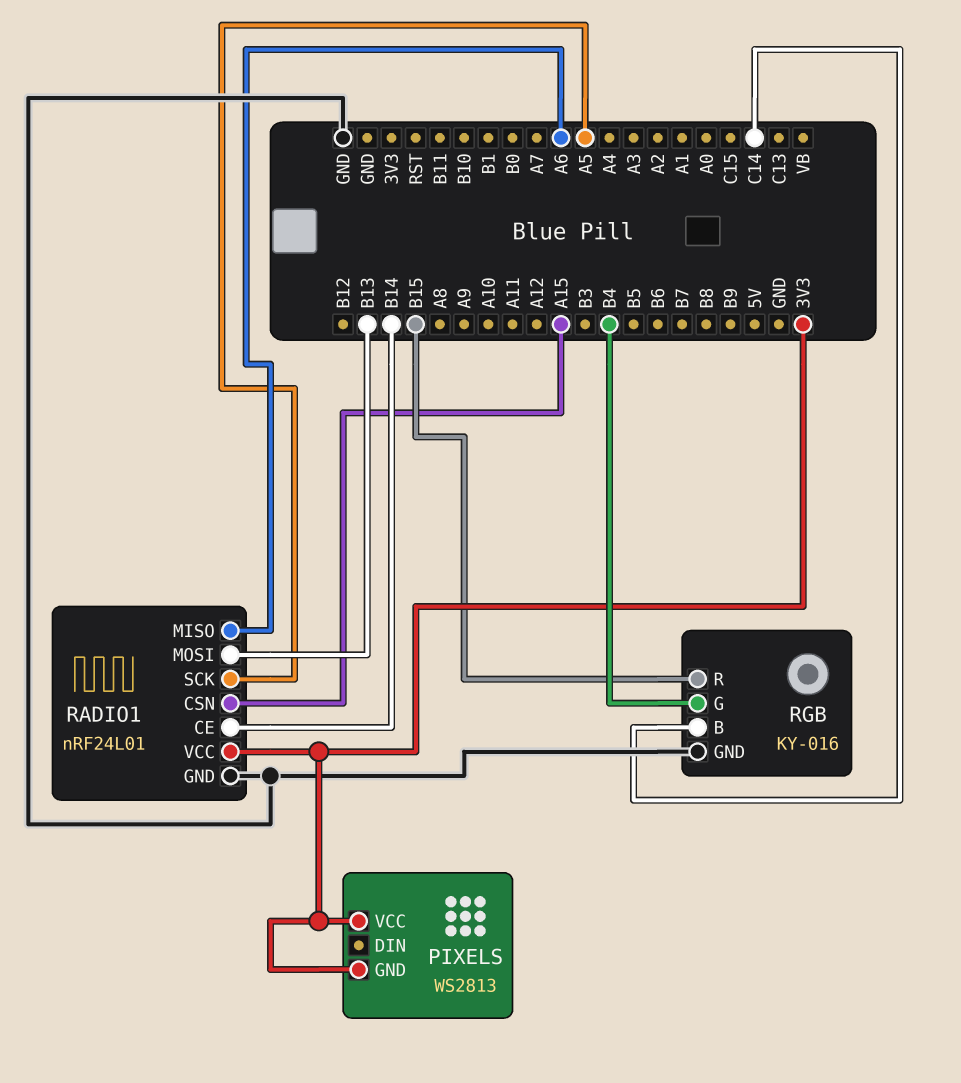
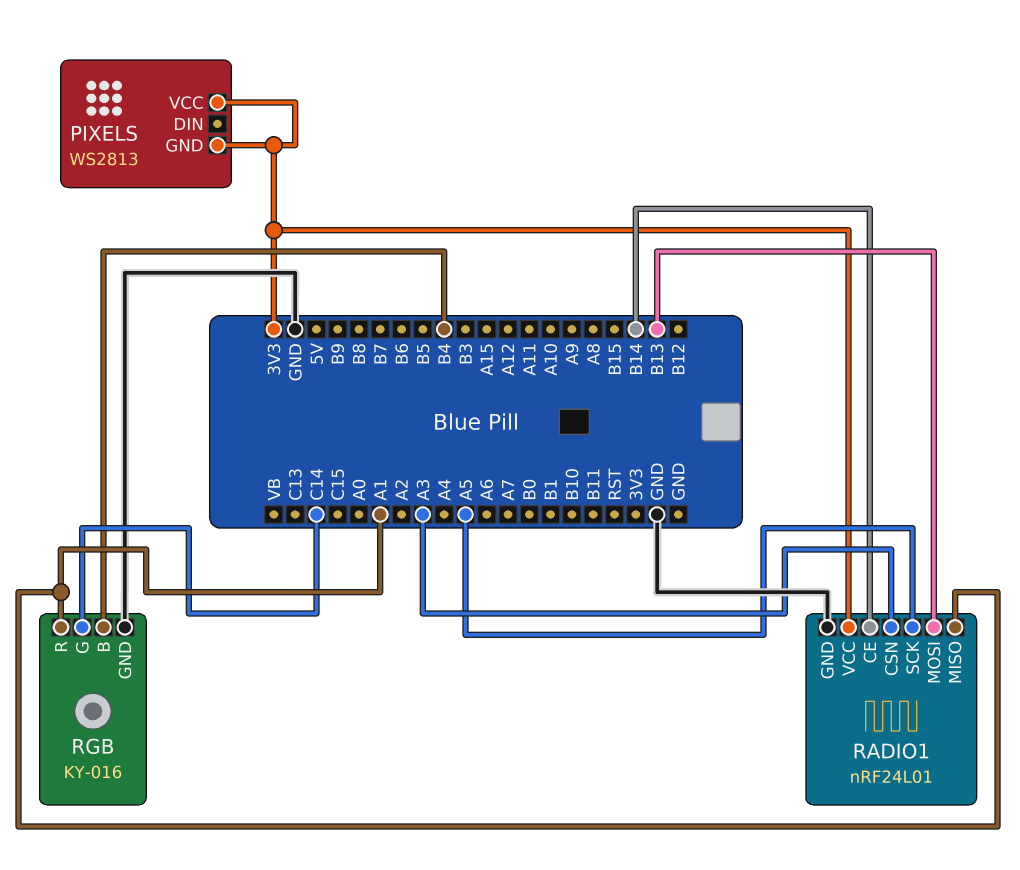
RADIO1 pin CSN: A15 -> A3
RADIO1 pin MISO: A6 -> A1
RGB pin B: C14 -> B4
RGB pin G: B4 -> C14
RGB pin R: B15 -> A1

